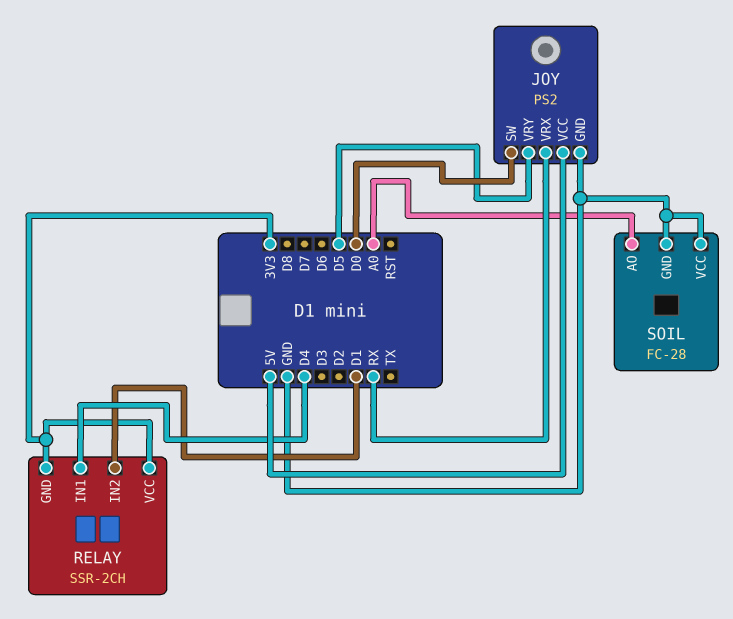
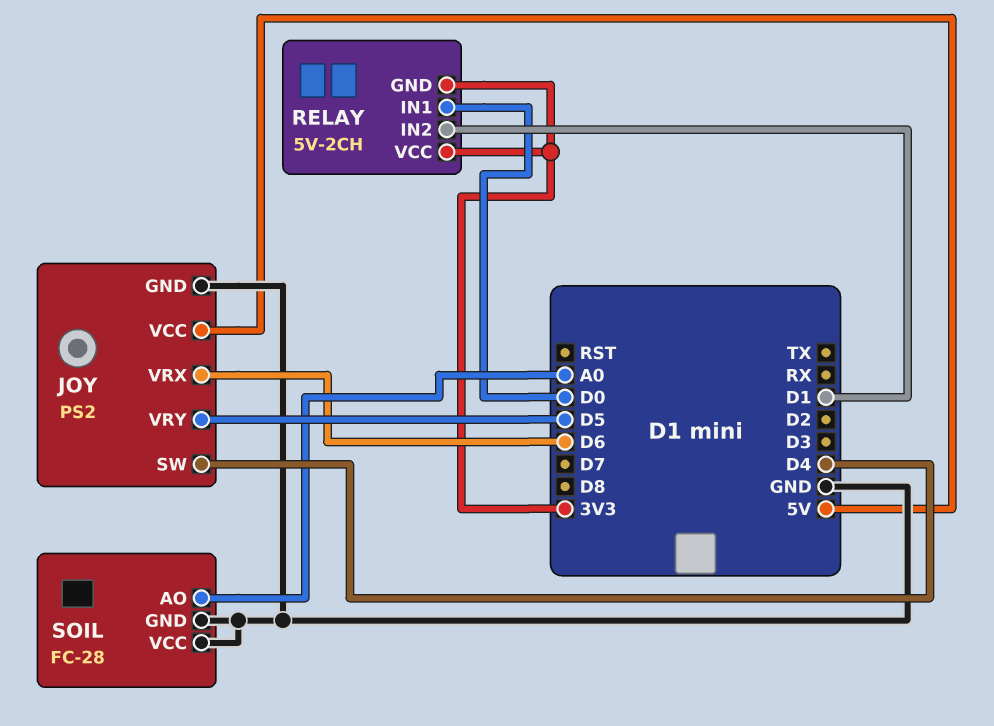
JOY pin SW: D0 -> D4
JOY pin VRX: RX -> D6
RELAY: SSR-2CH -> 5V-2CH
RELAY pin IN1: D4 -> D0

